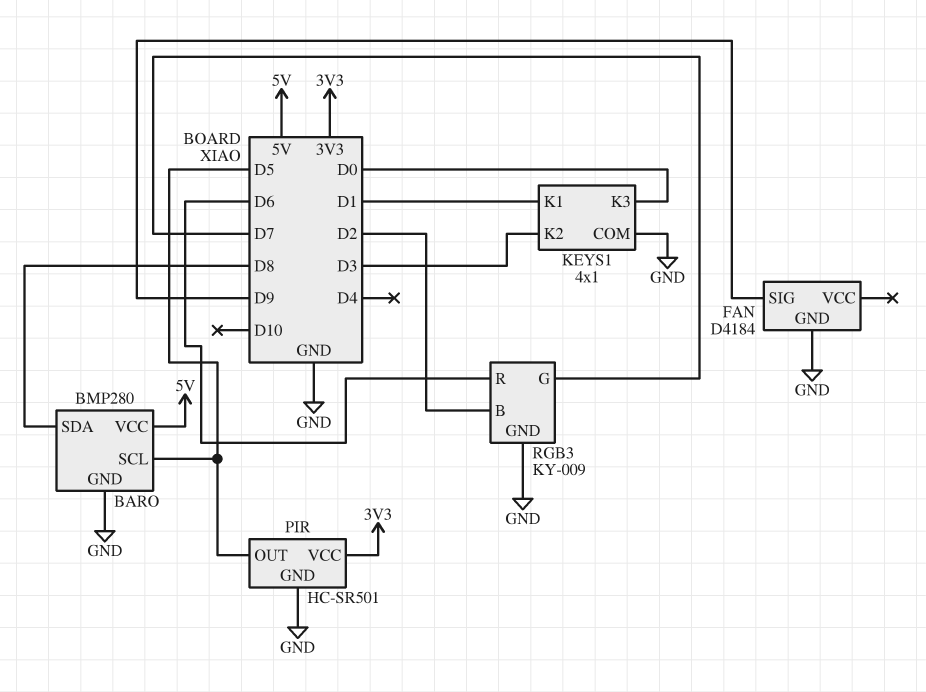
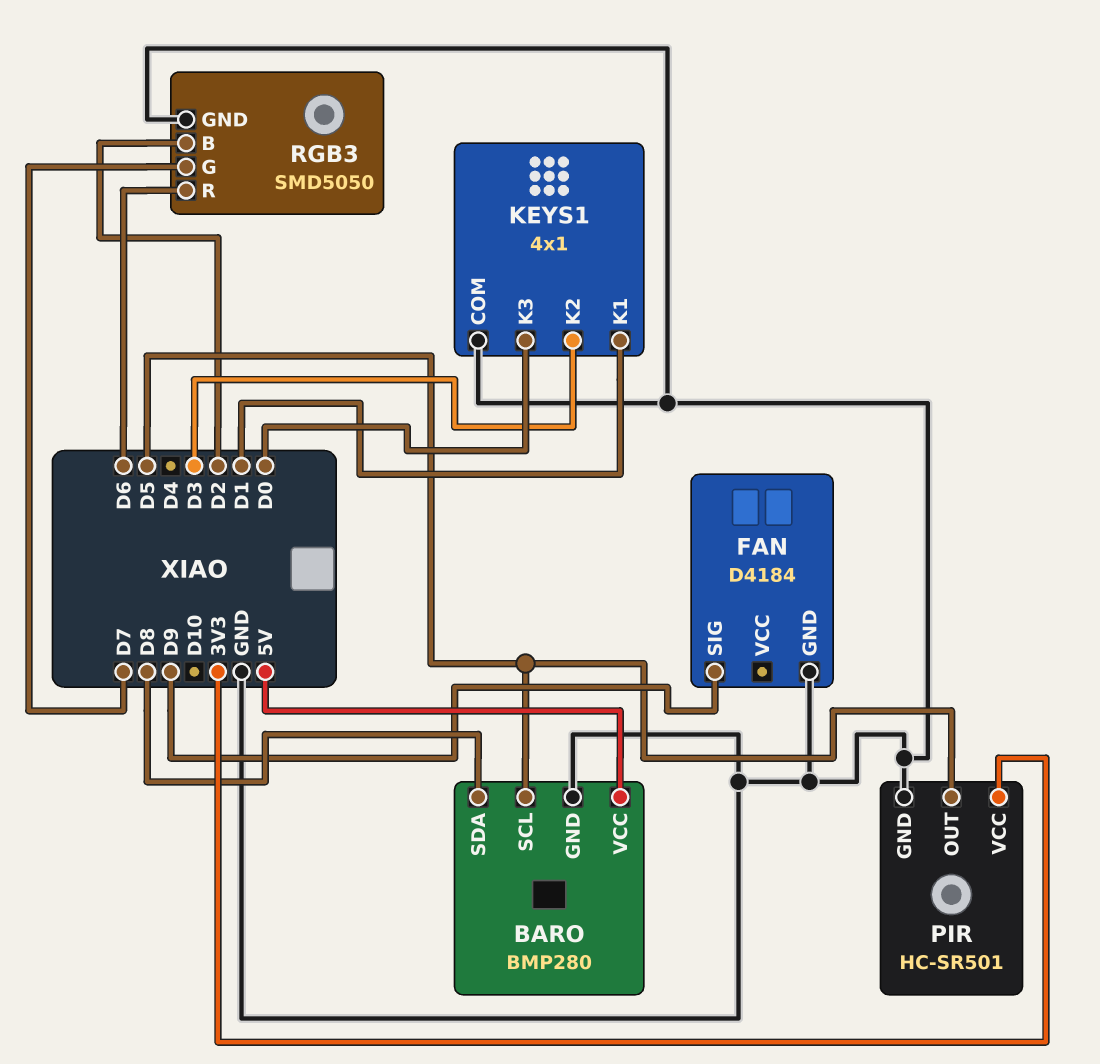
RGB3: KY-009 -> SMD5050

